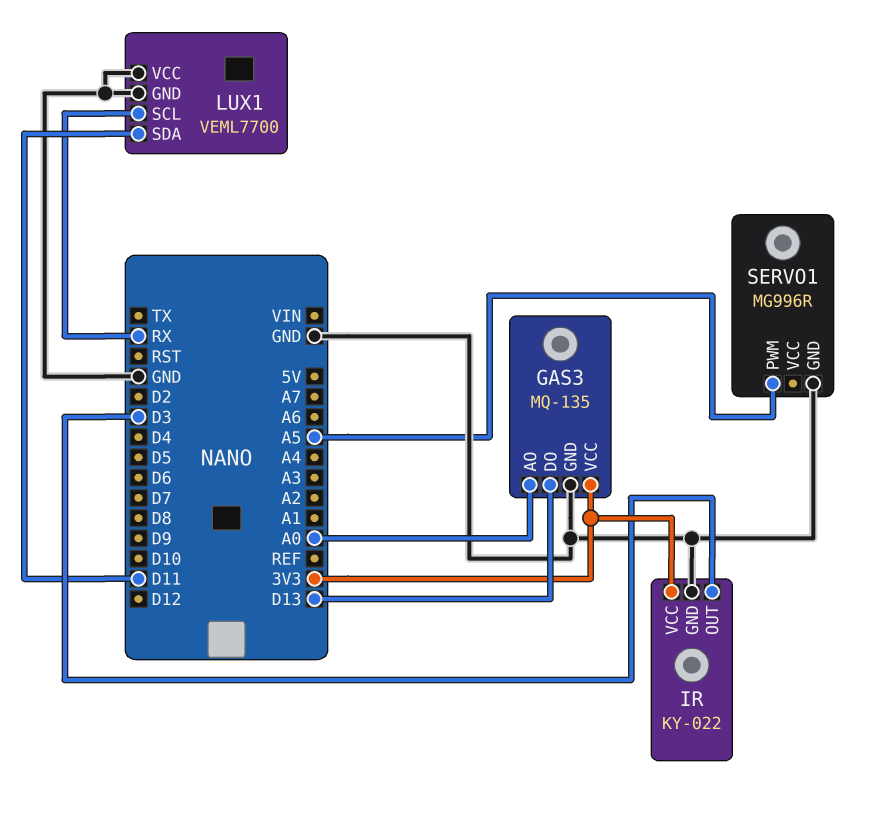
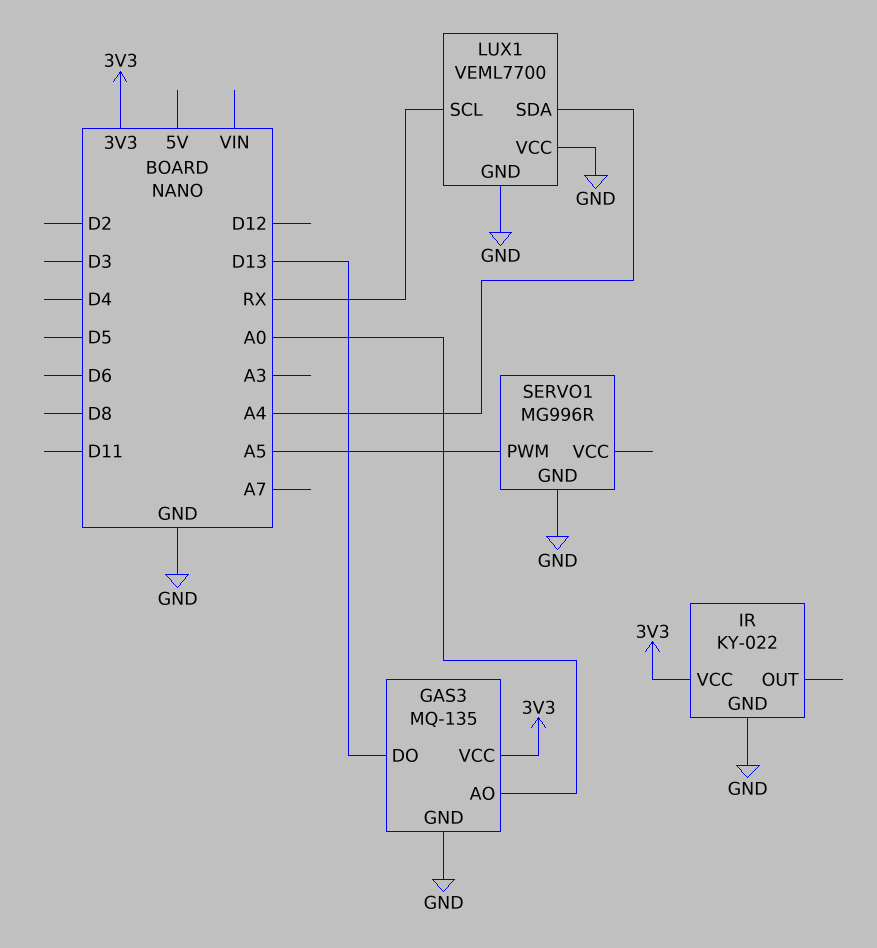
IR pin OUT: D3 -> none
LUX1 pin SDA: D11 -> A4

